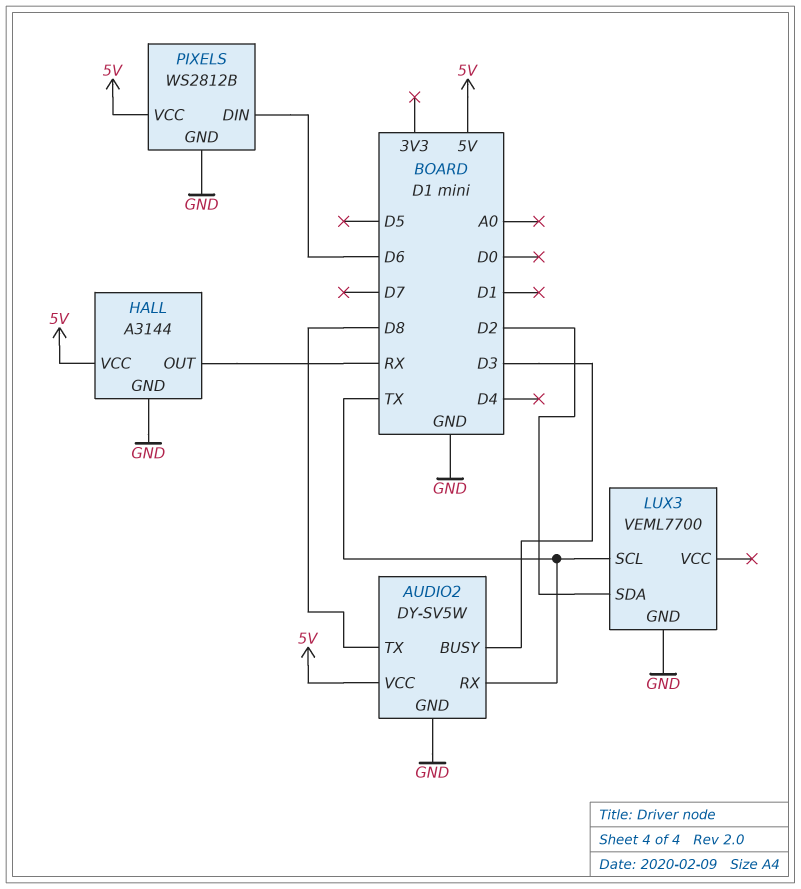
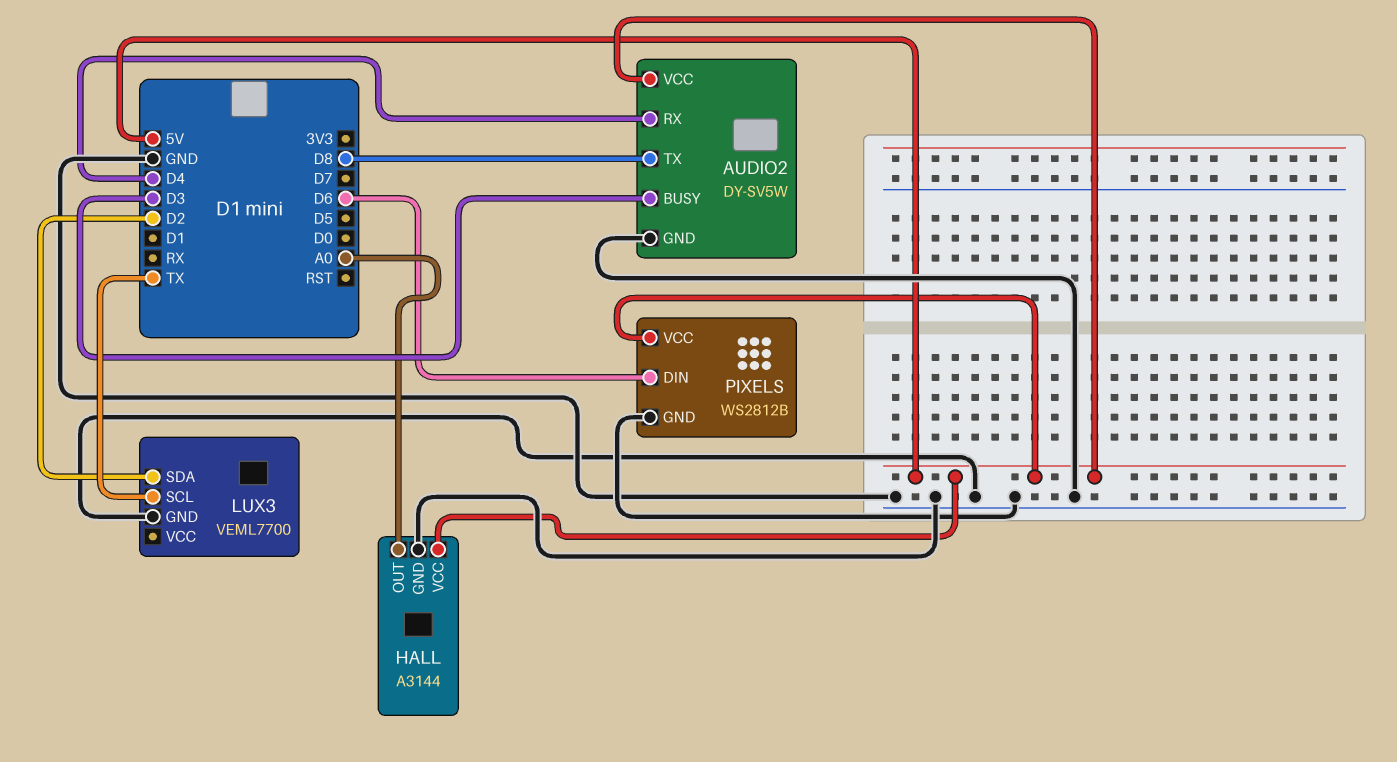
AUDIO2 pin RX: TX -> D4
HALL pin OUT: RX -> A0

